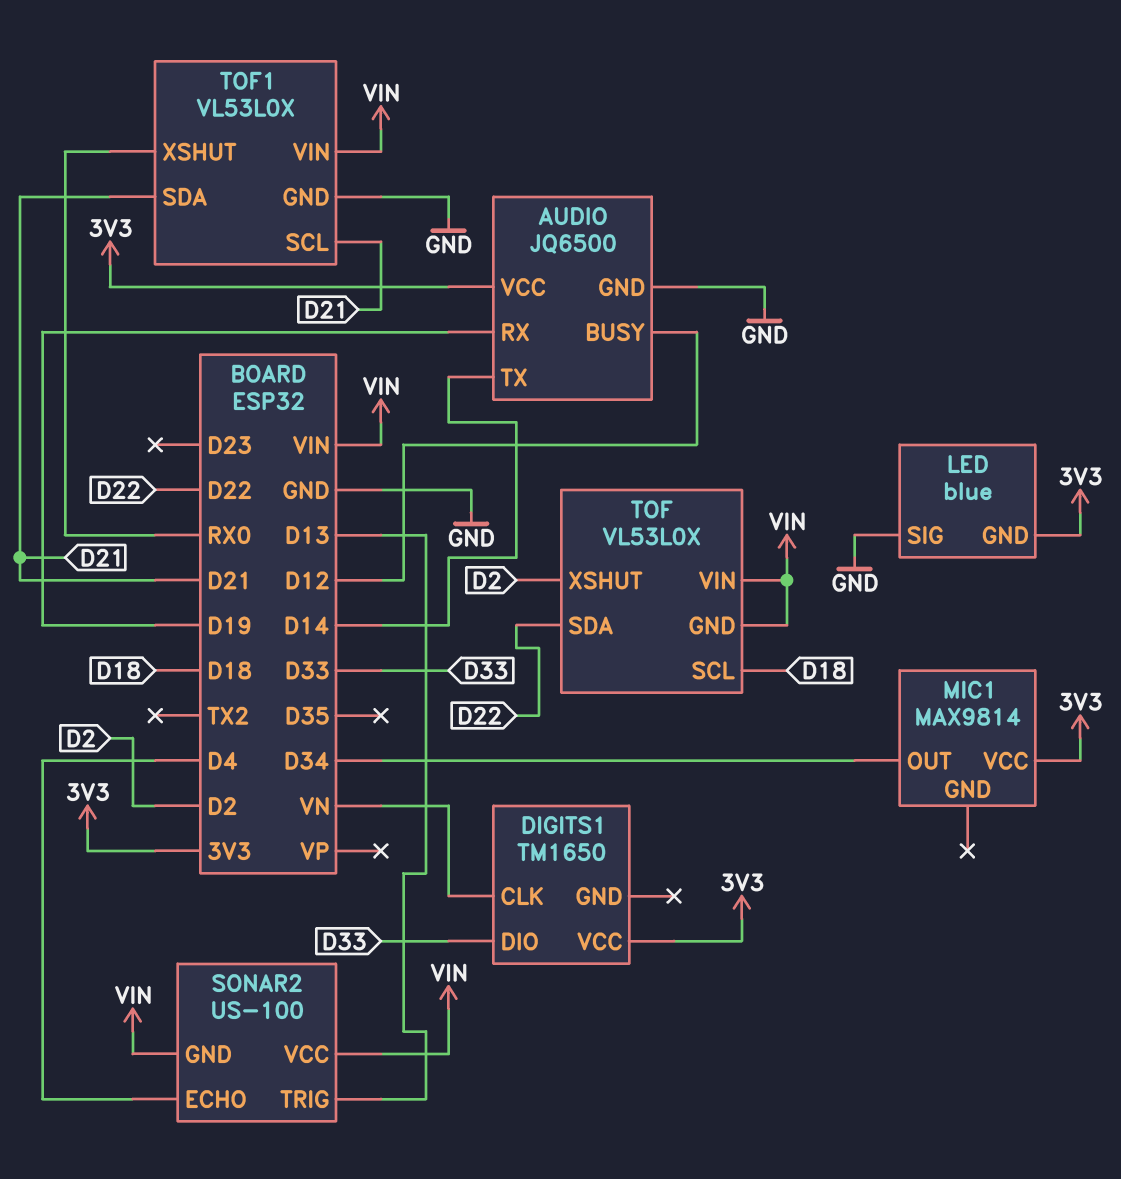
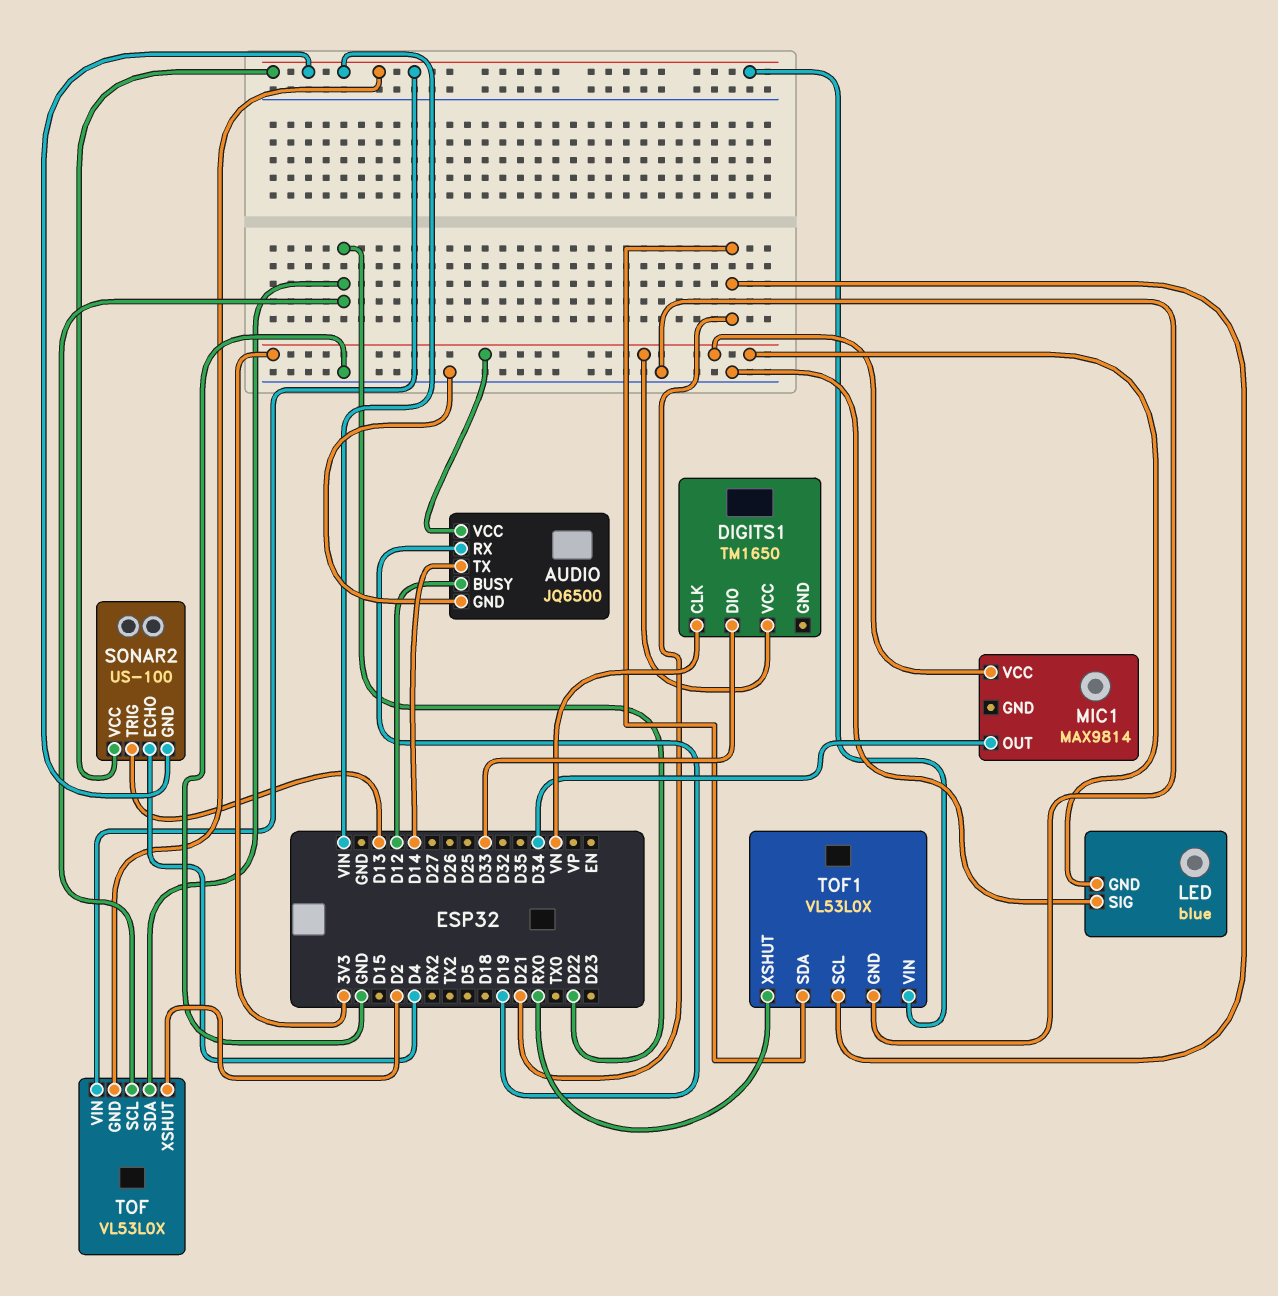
TOF pin SCL: D18 -> D22

